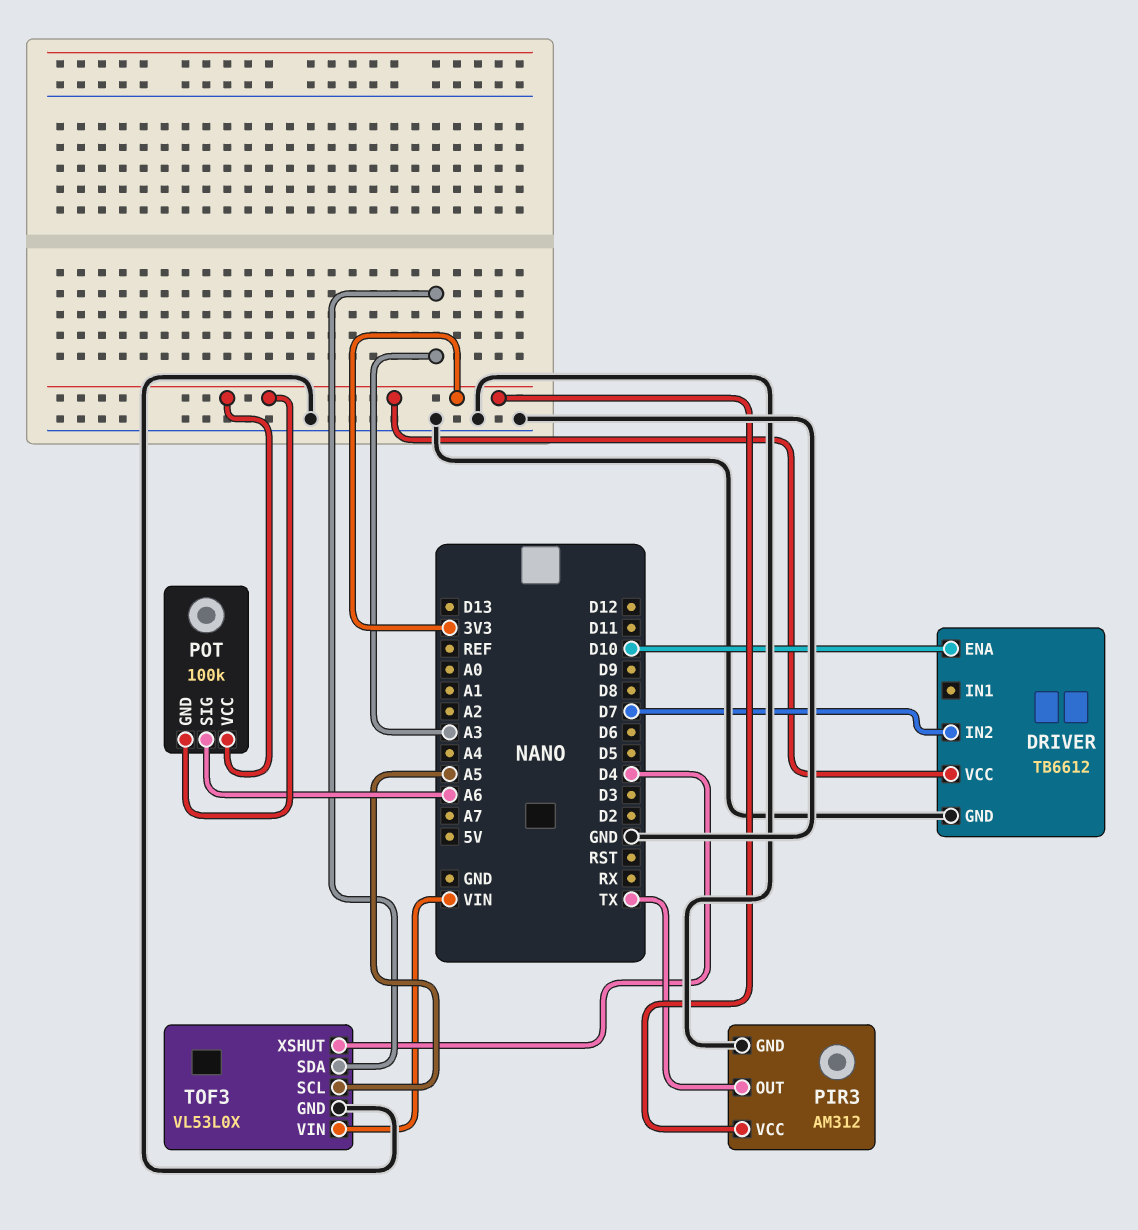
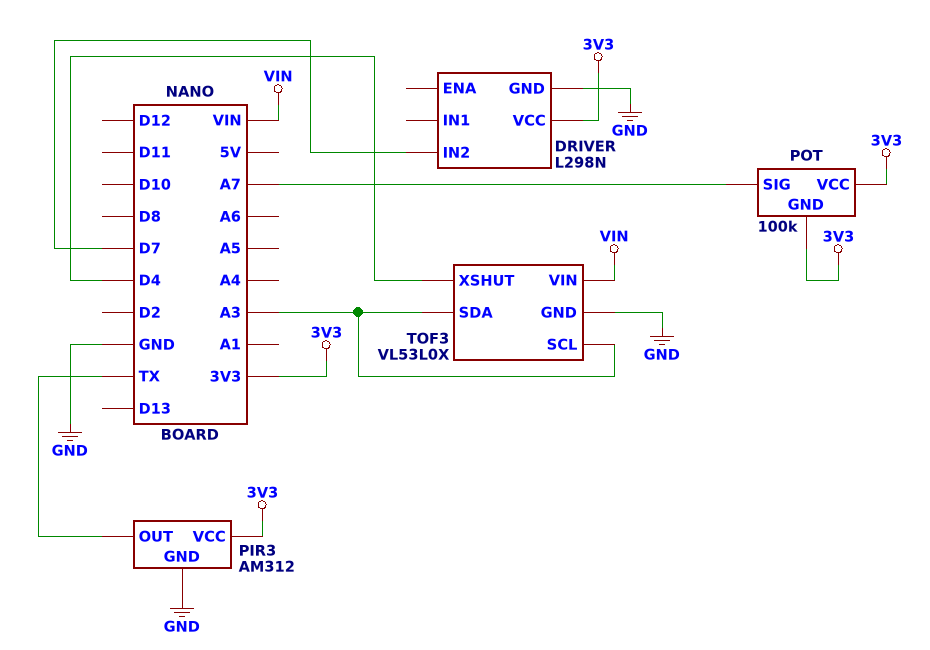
DRIVER: TB6612 -> L298N
DRIVER pin ENA: D10 -> none
POT pin SIG: A6 -> A7
TOF3 pin SCL: A5 -> A3

